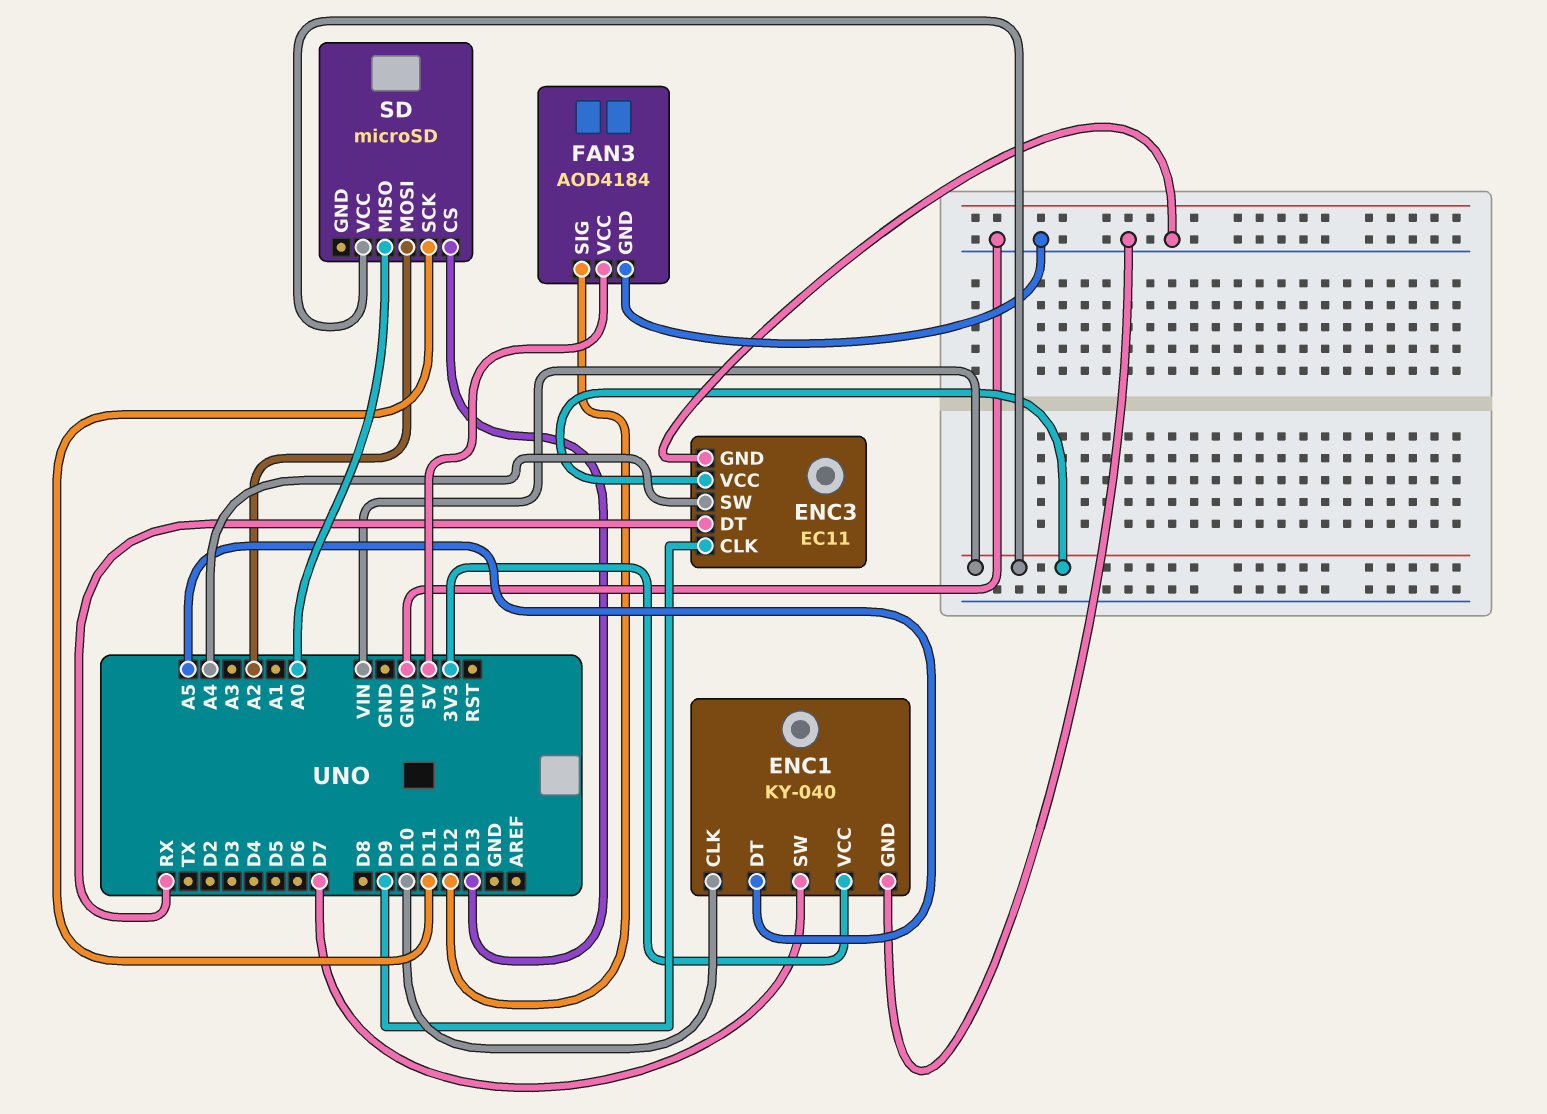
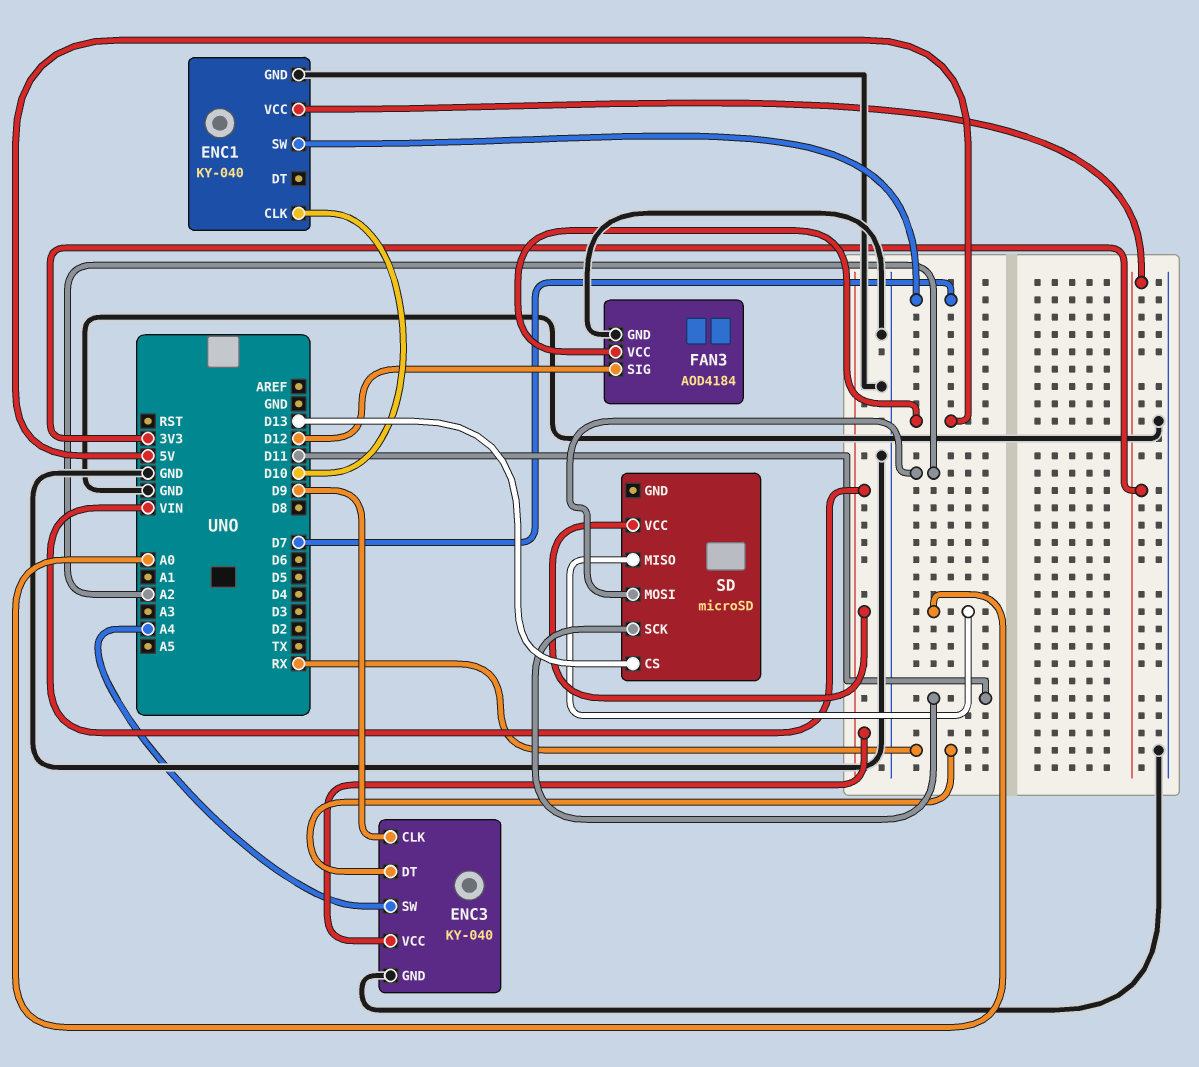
ENC1 pin DT: A5 -> none
ENC3: EC11 -> KY-040

